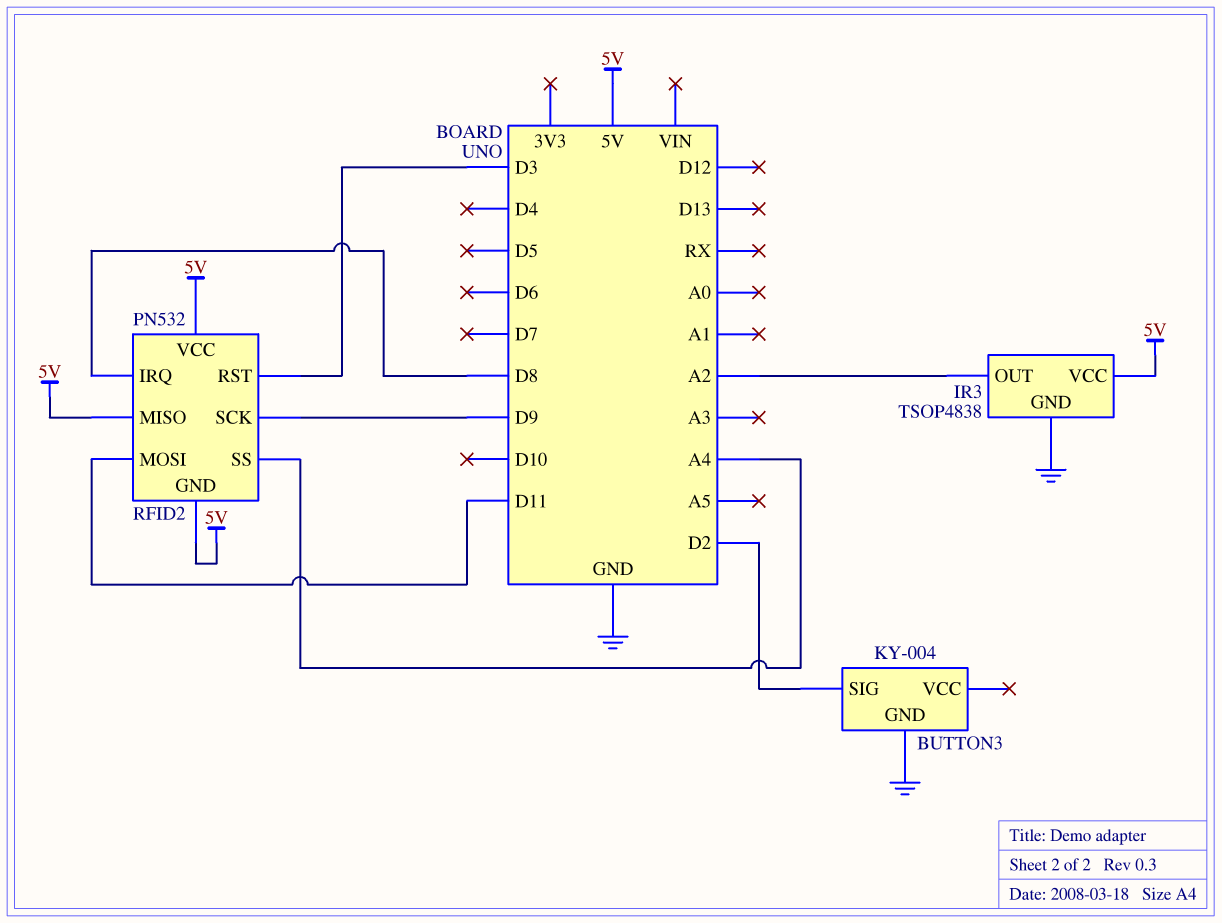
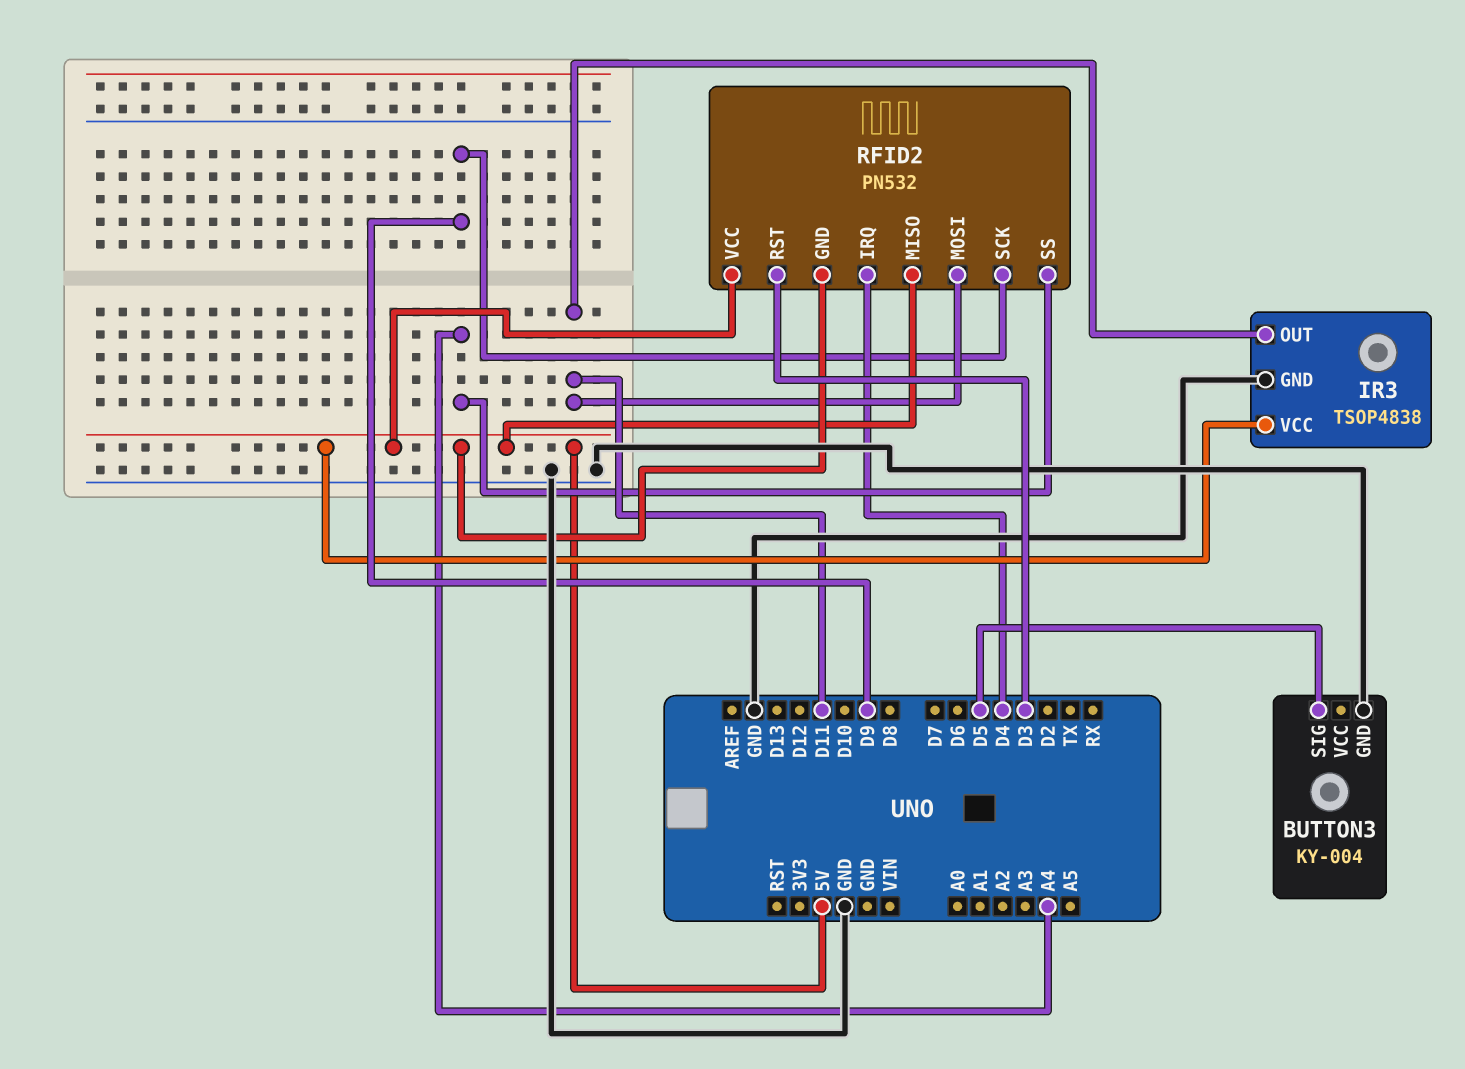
BUTTON3 pin SIG: D2 -> D5
IR3 pin OUT: A2 -> D11
RFID2 pin IRQ: D8 -> D4

